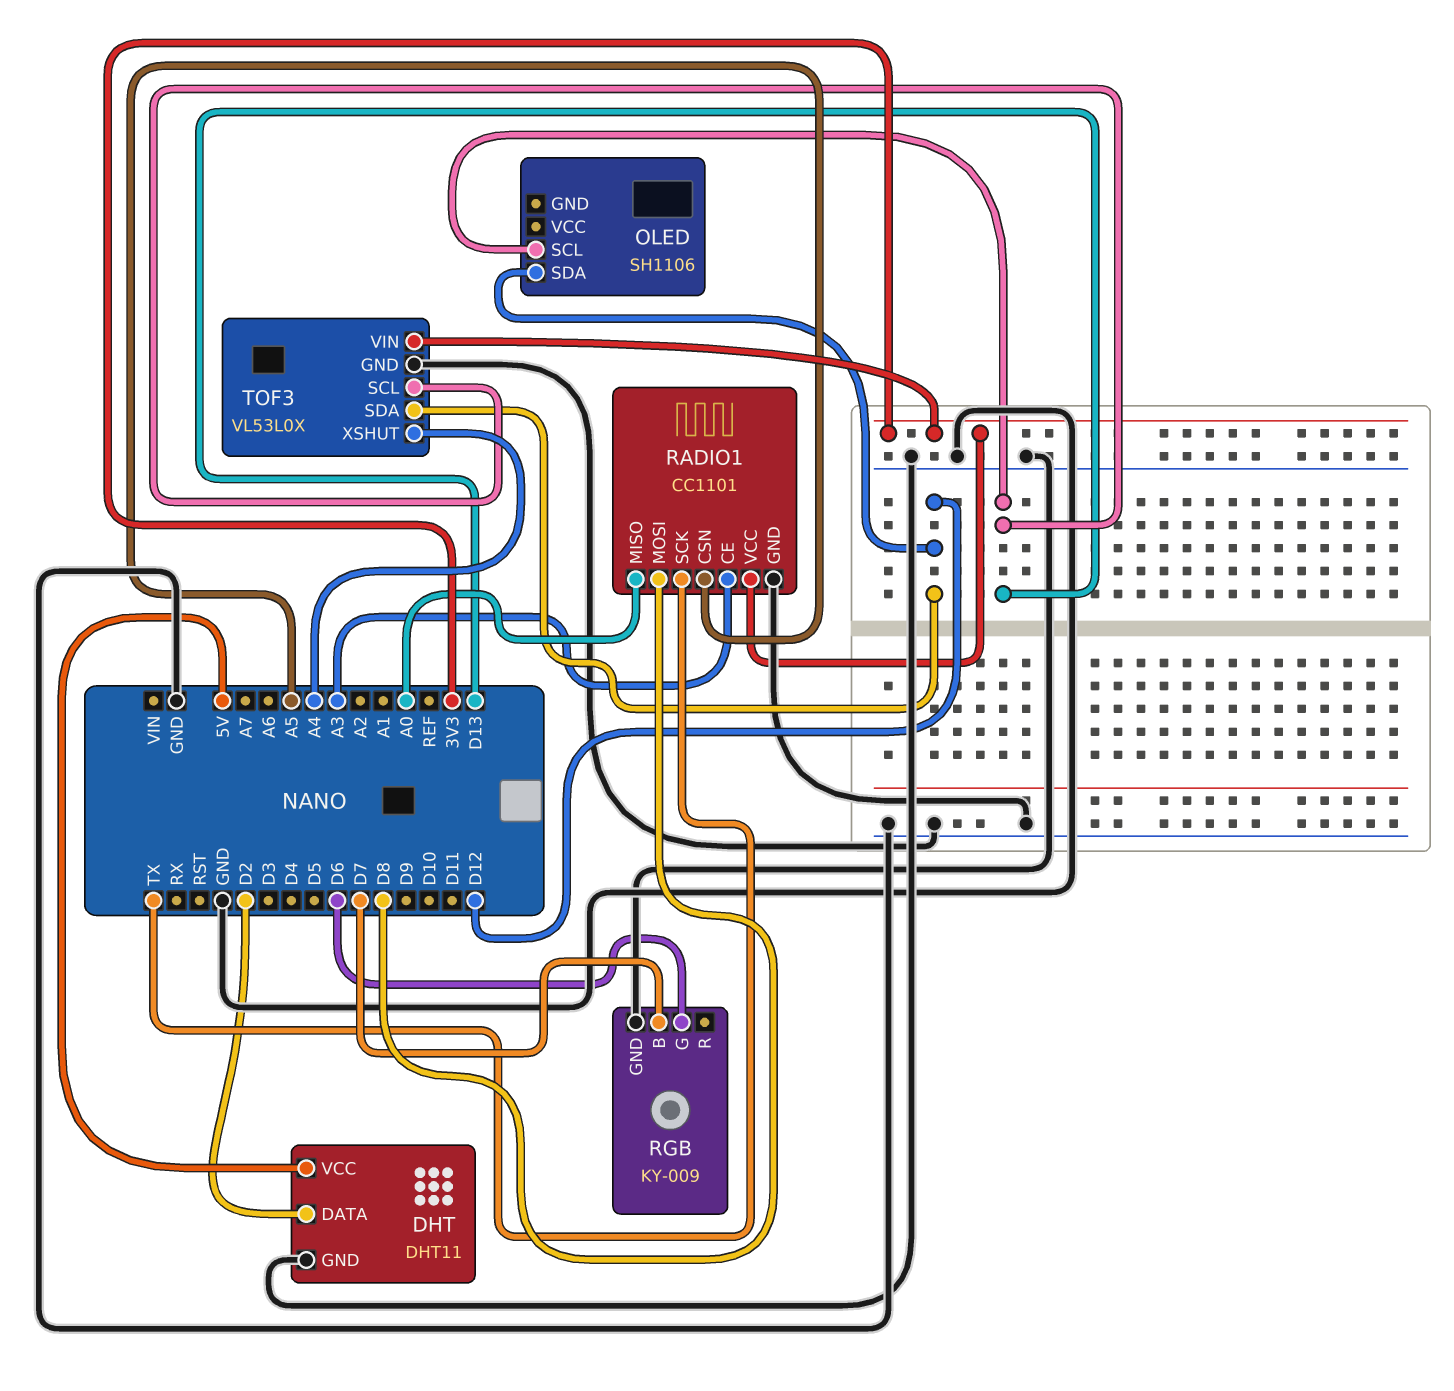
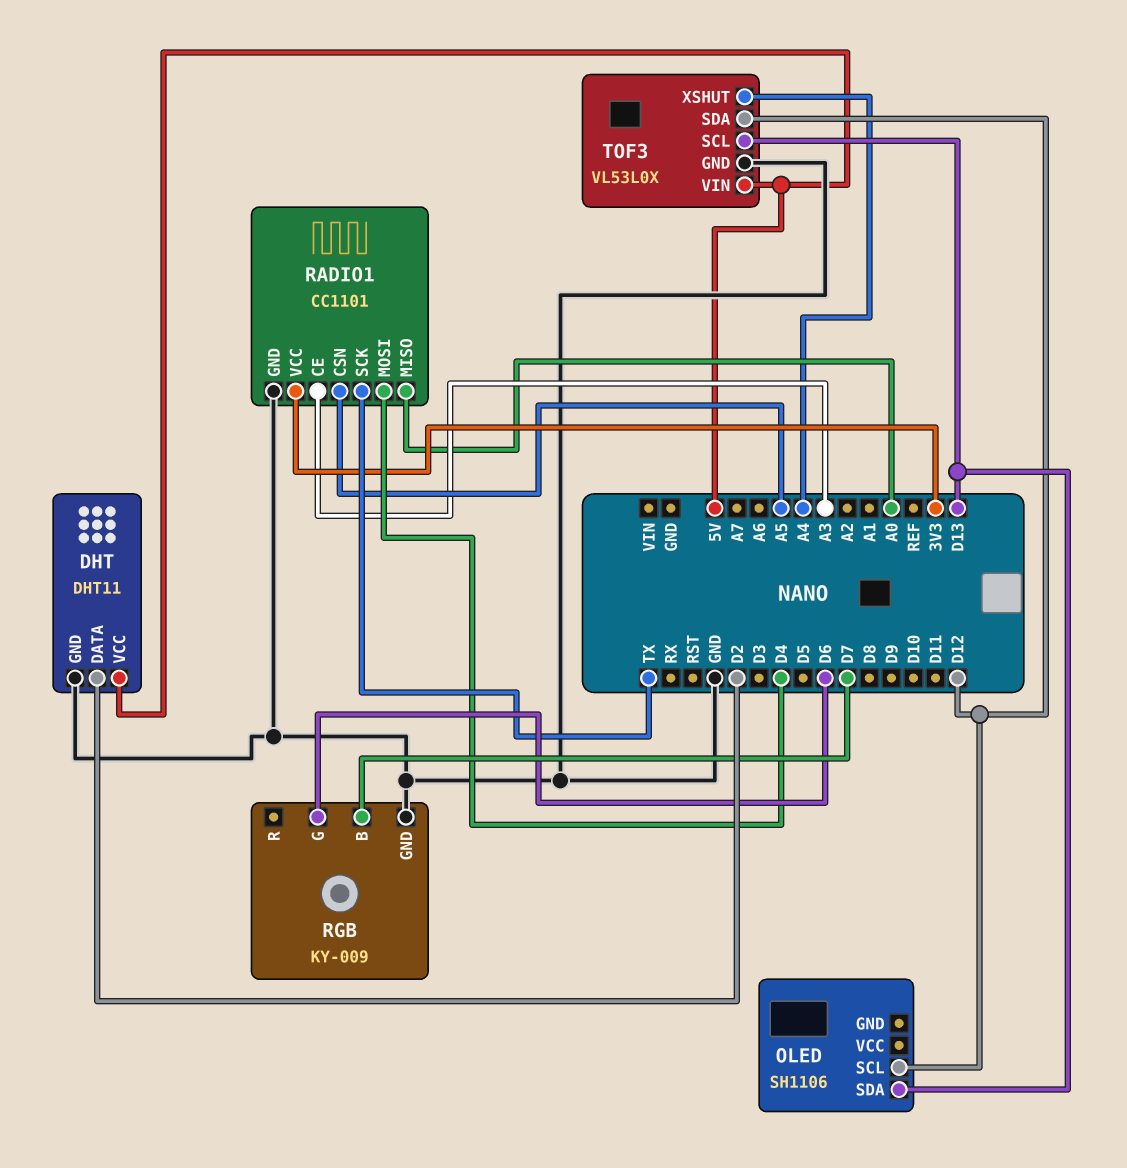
OLED pin SCL: D13 -> D12
OLED pin SDA: D12 -> D13
RADIO1 pin MOSI: D8 -> D4
TOF3 pin VIN: 3V3 -> 5V

